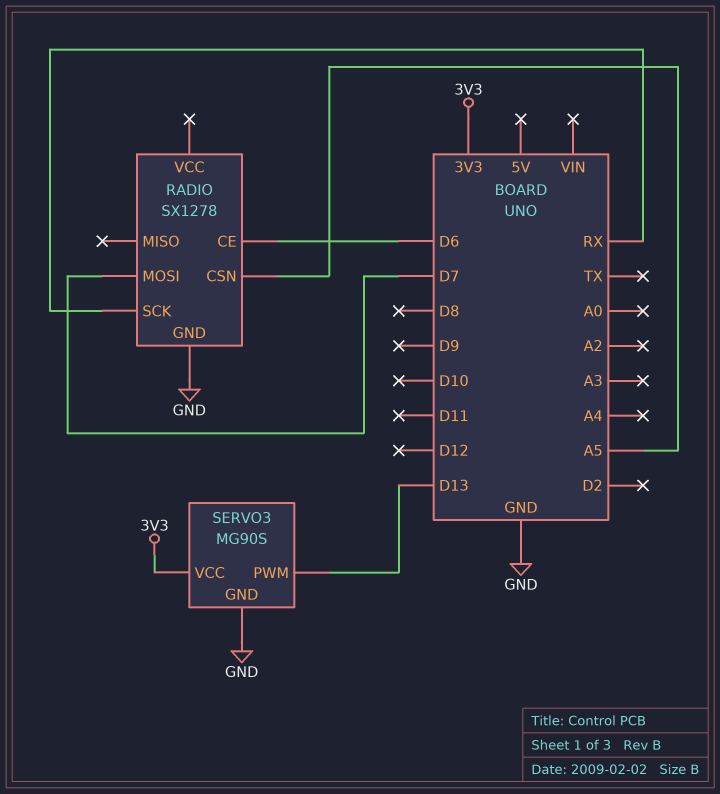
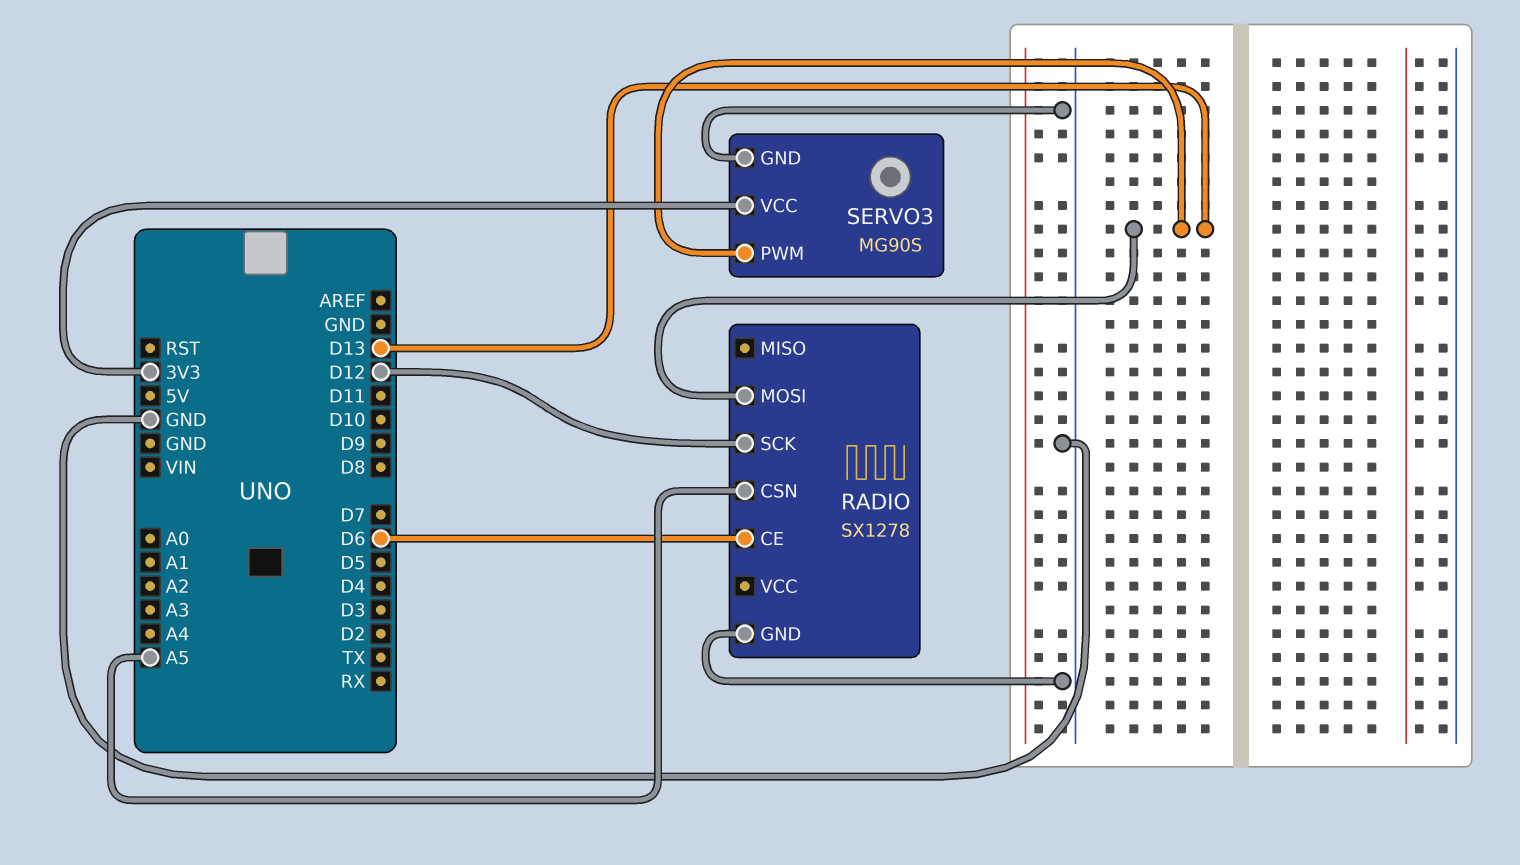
RADIO pin MOSI: D7 -> D13
RADIO pin SCK: RX -> D12

